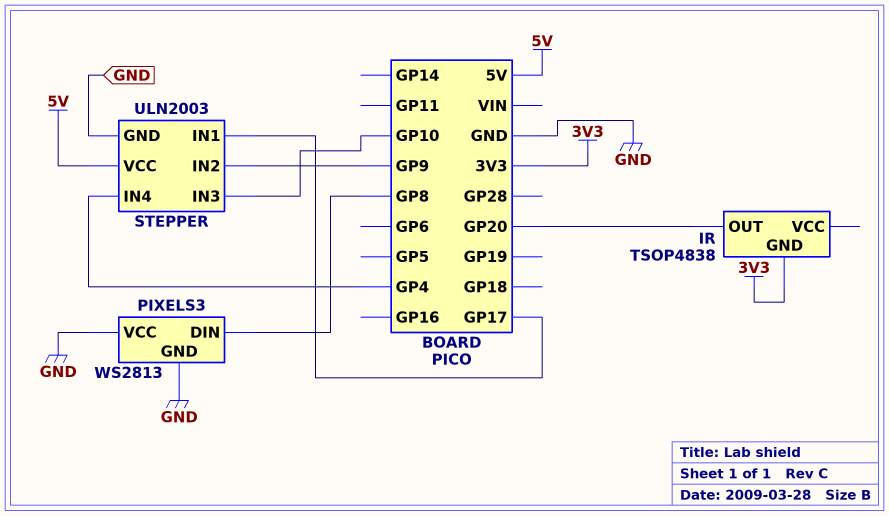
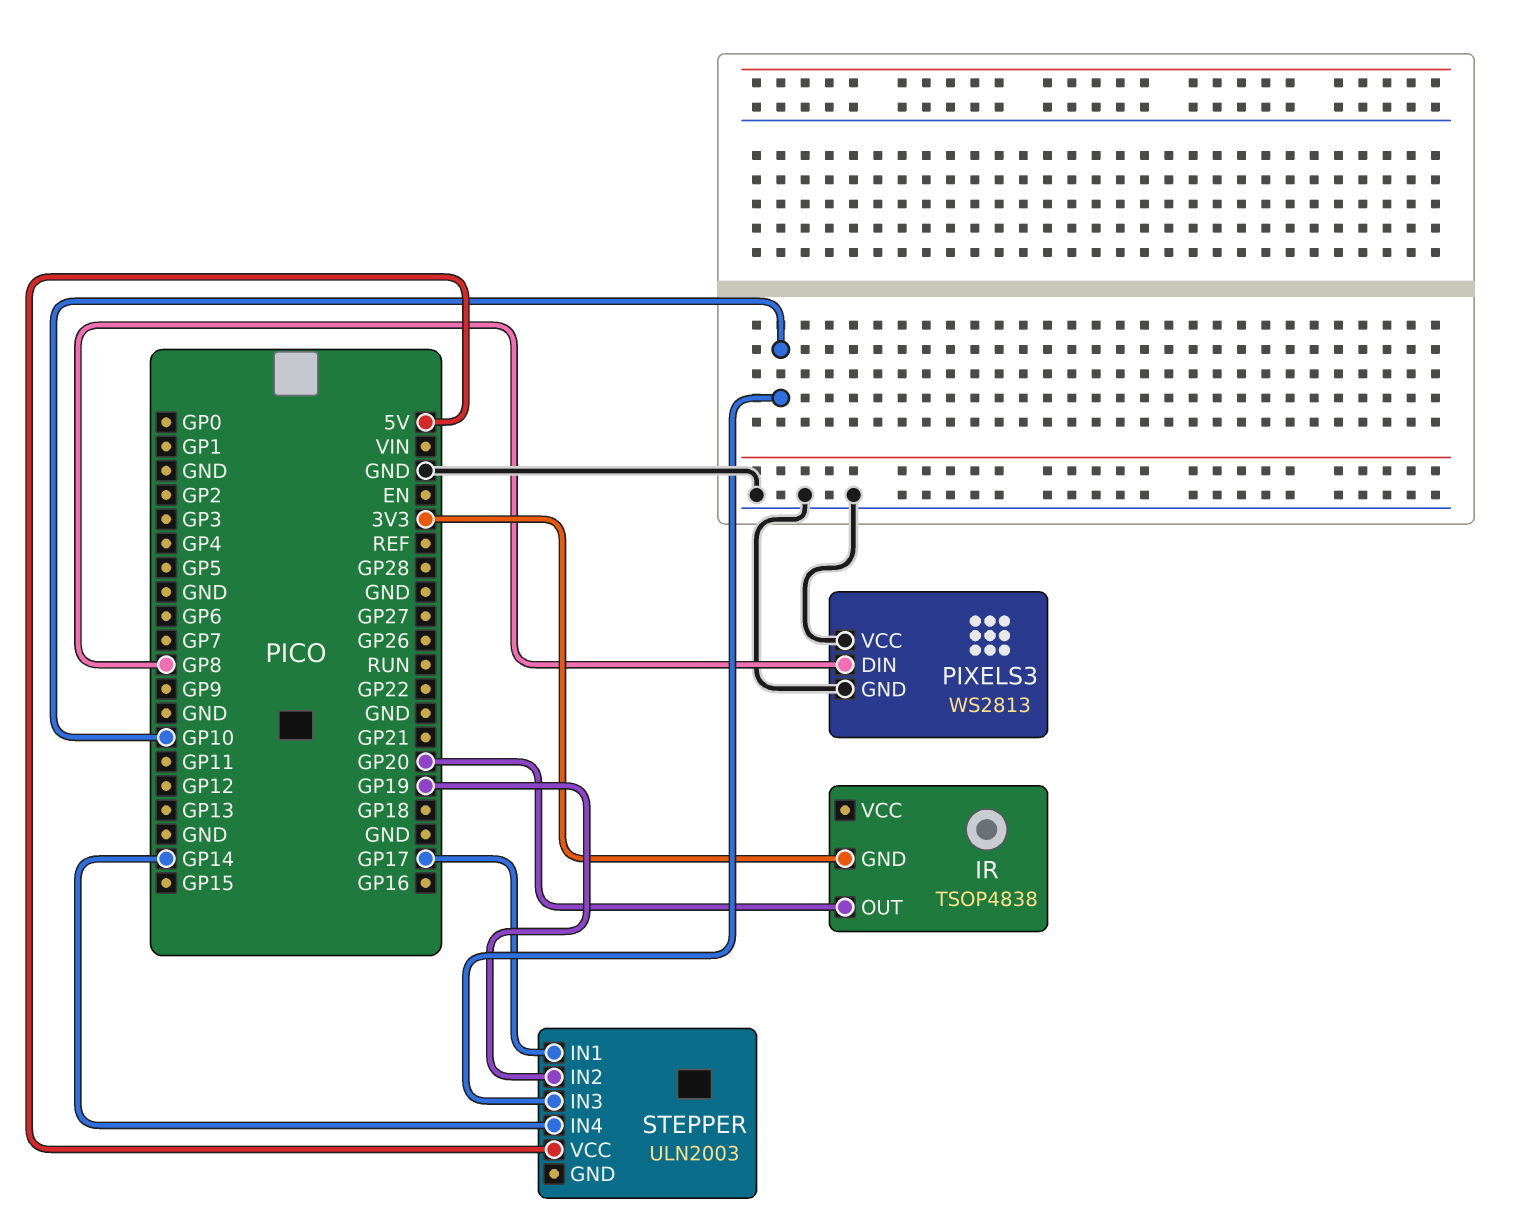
STEPPER pin GND: GND -> none
STEPPER pin IN2: GP9 -> GP19
STEPPER pin IN4: GP4 -> GP14

